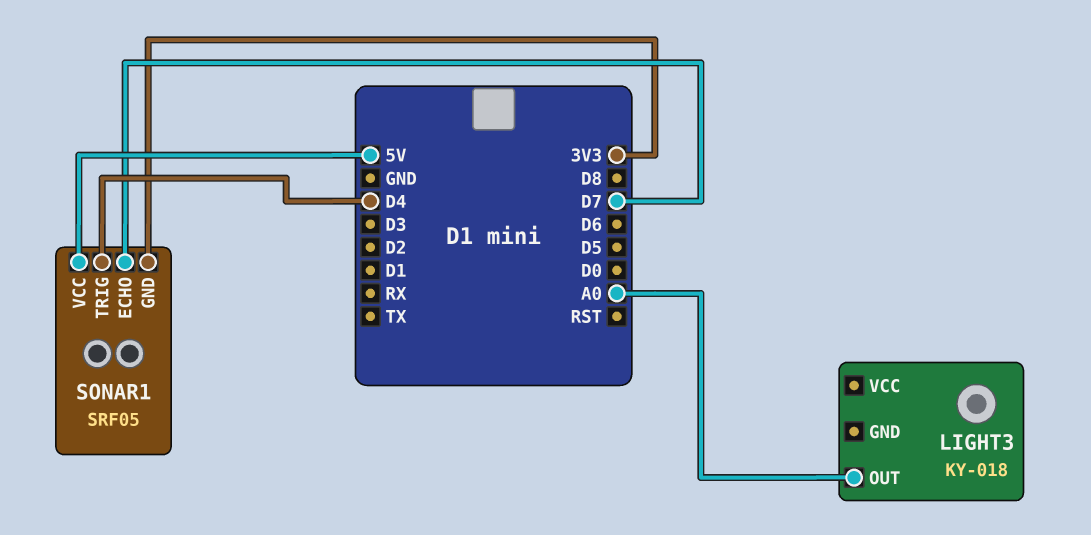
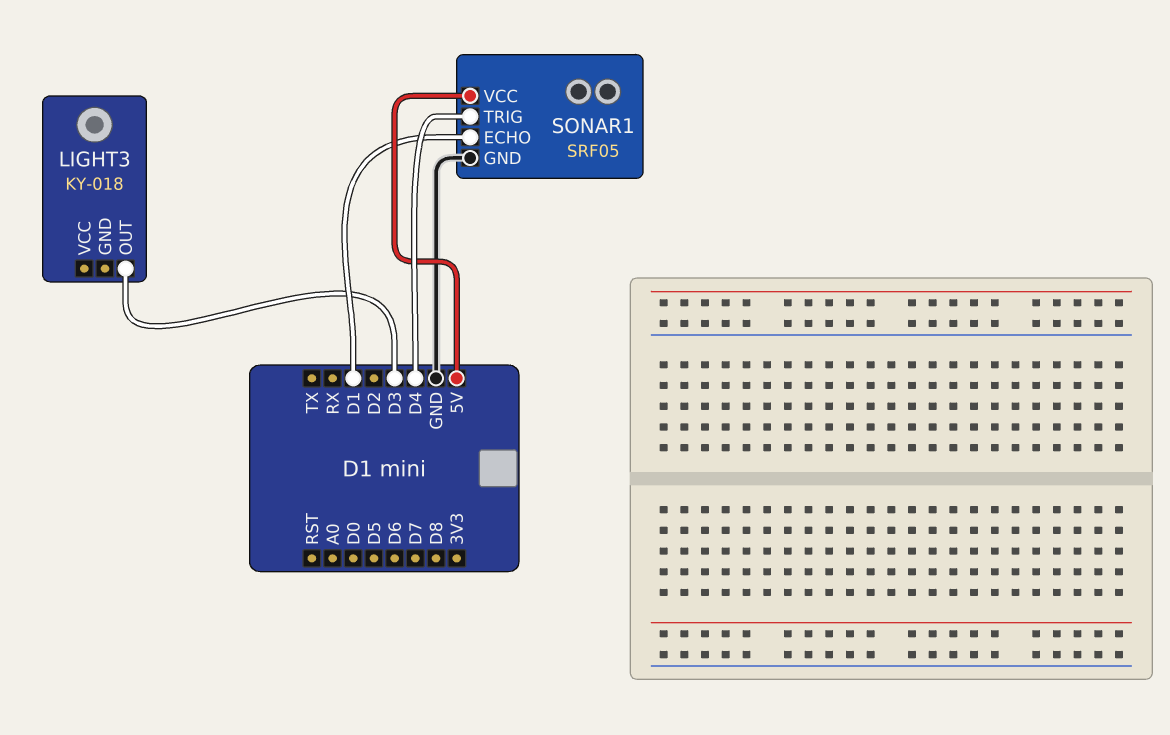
LIGHT3 pin OUT: A0 -> D3
SONAR1 pin ECHO: D7 -> D1
SONAR1 pin GND: 3V3 -> GND

